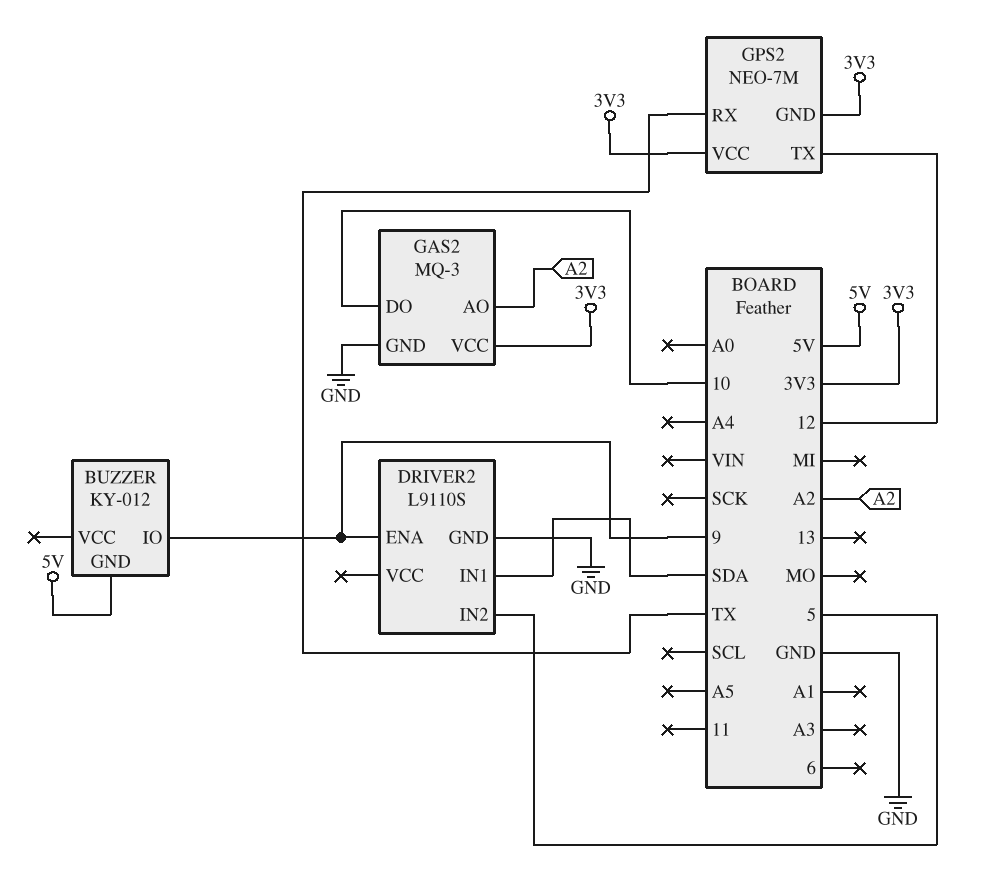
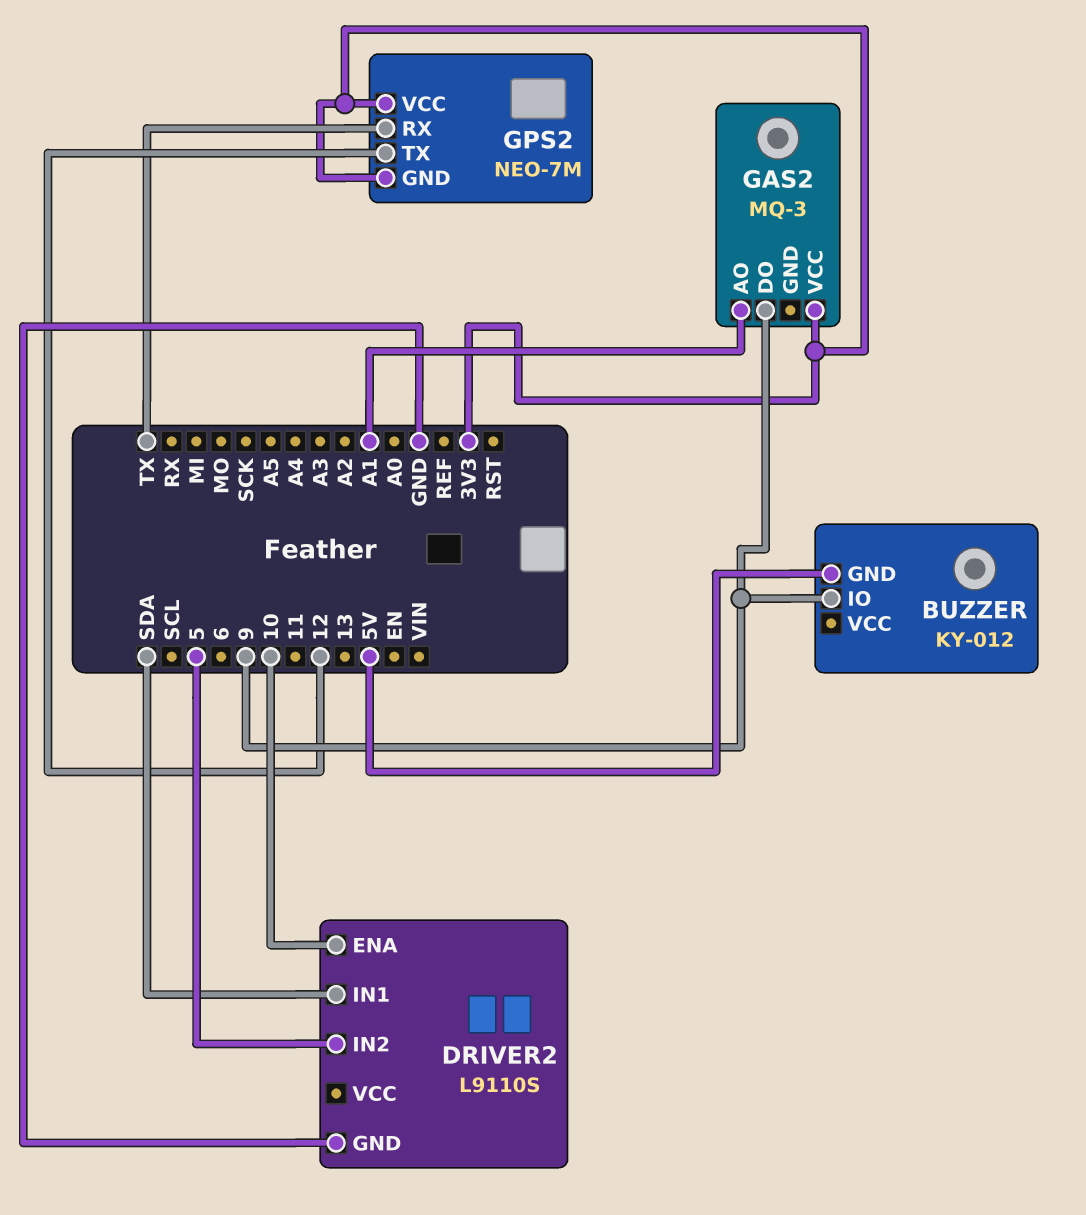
DRIVER2 pin ENA: 9 -> 10
GAS2 pin AO: A2 -> A1
GAS2 pin DO: 10 -> 9
GAS2 pin GND: GND -> none

